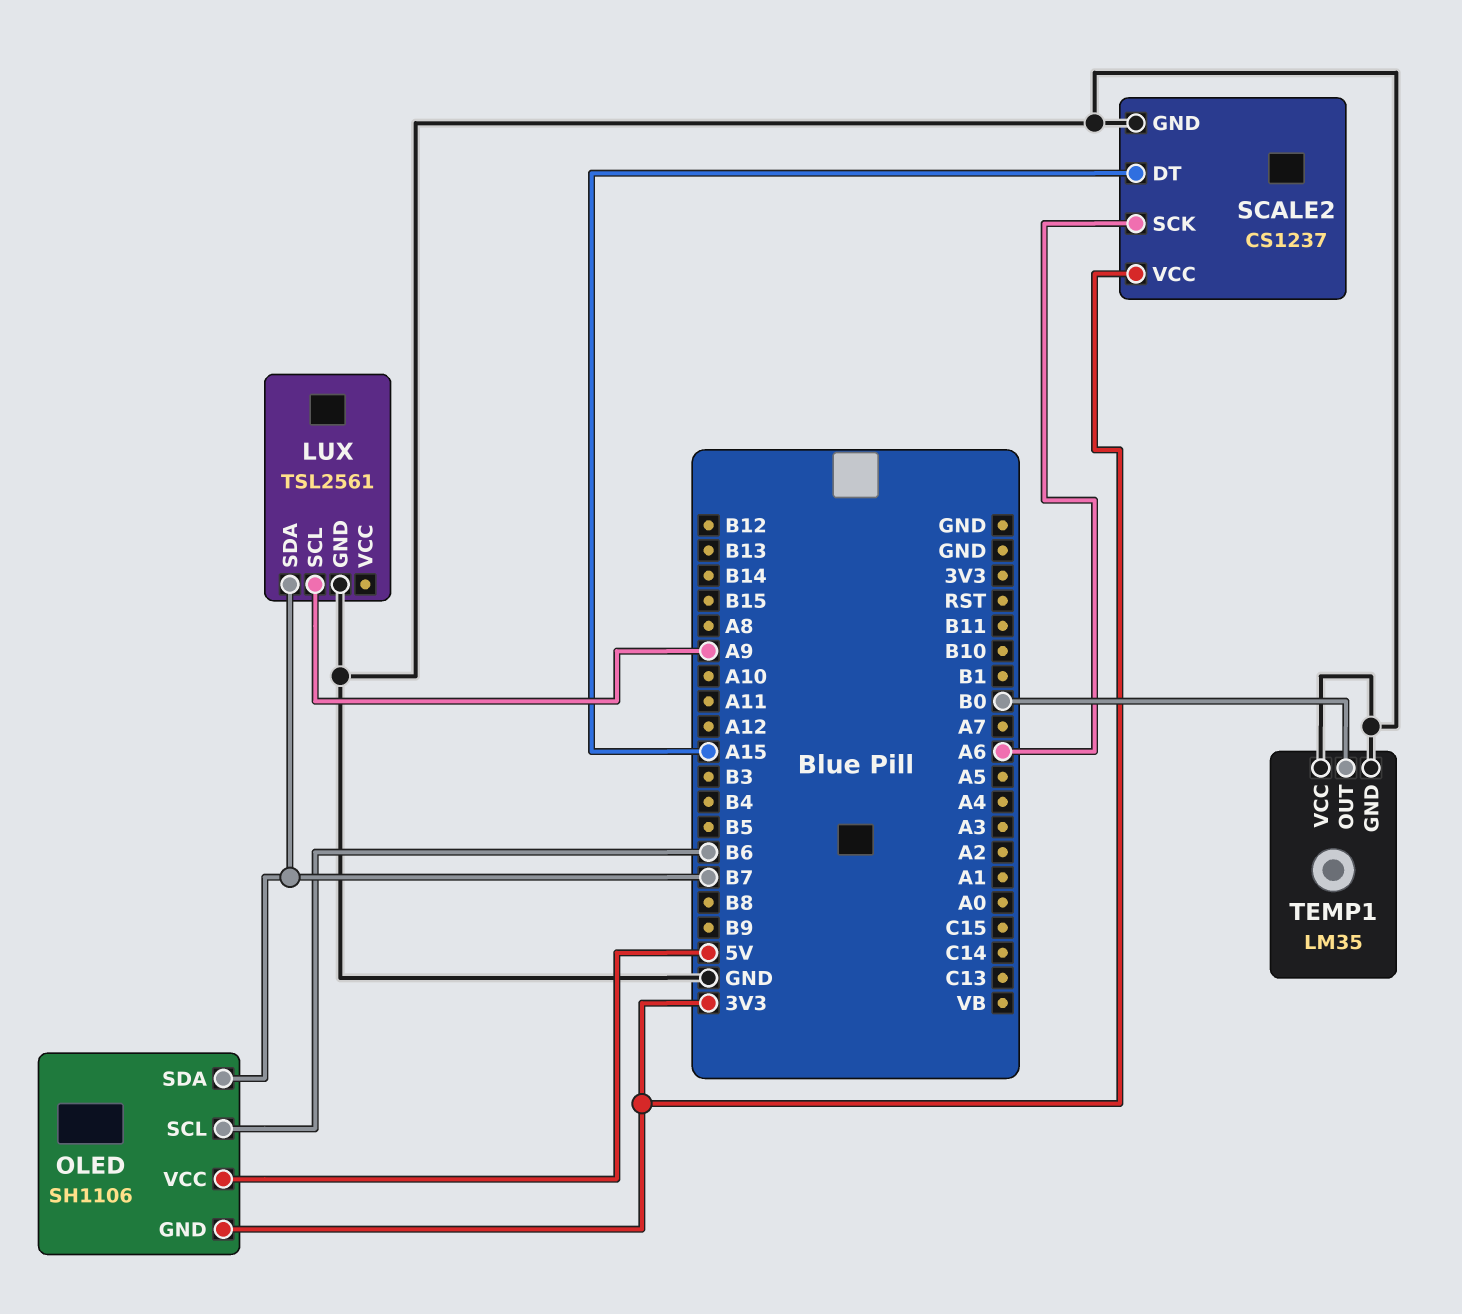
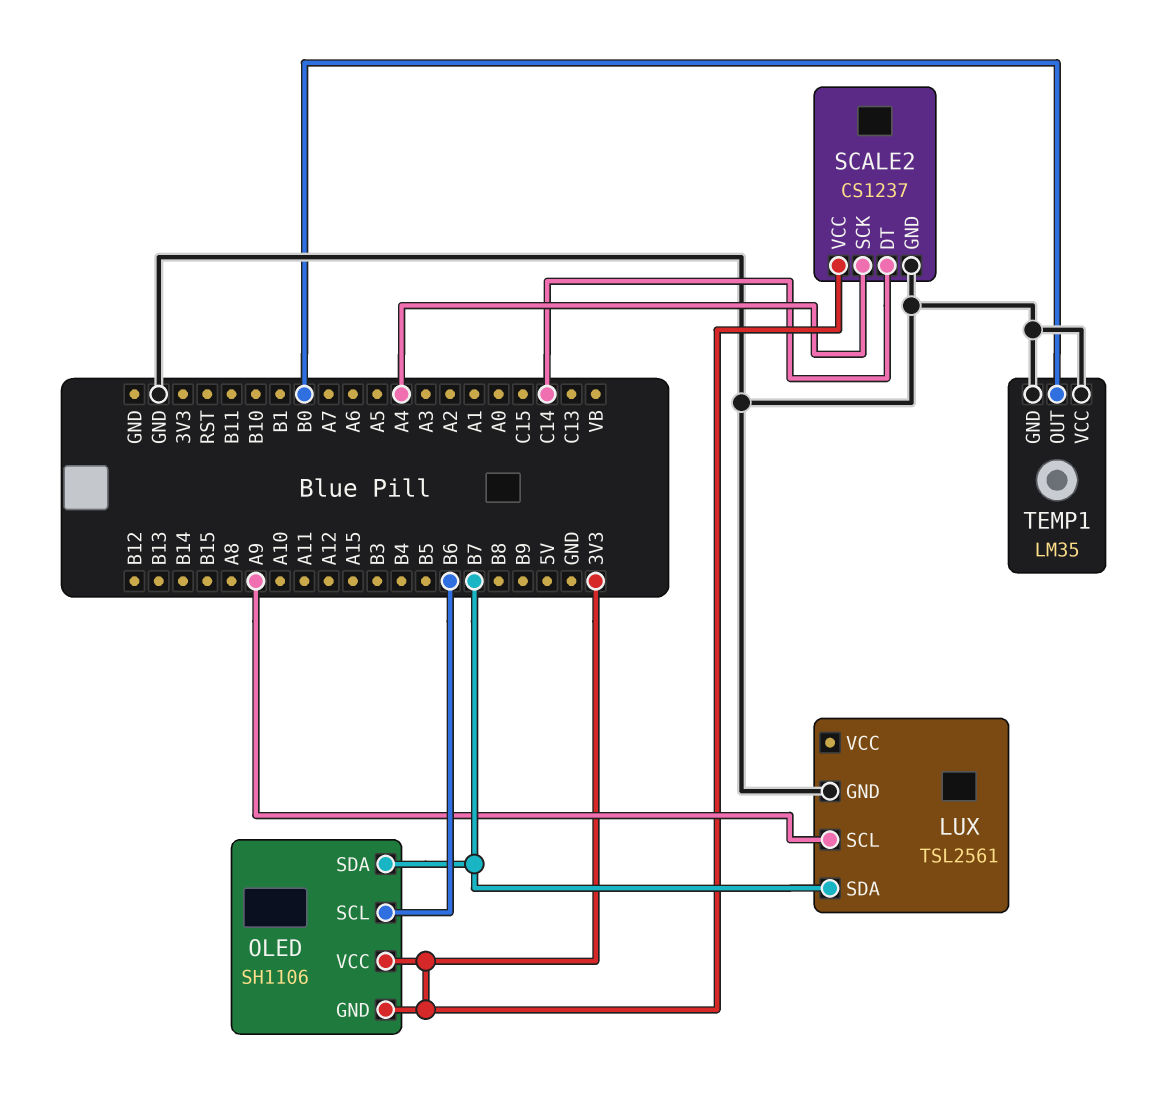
OLED pin VCC: 5V -> 3V3
SCALE2 pin DT: A15 -> C14
SCALE2 pin SCK: A6 -> A4

